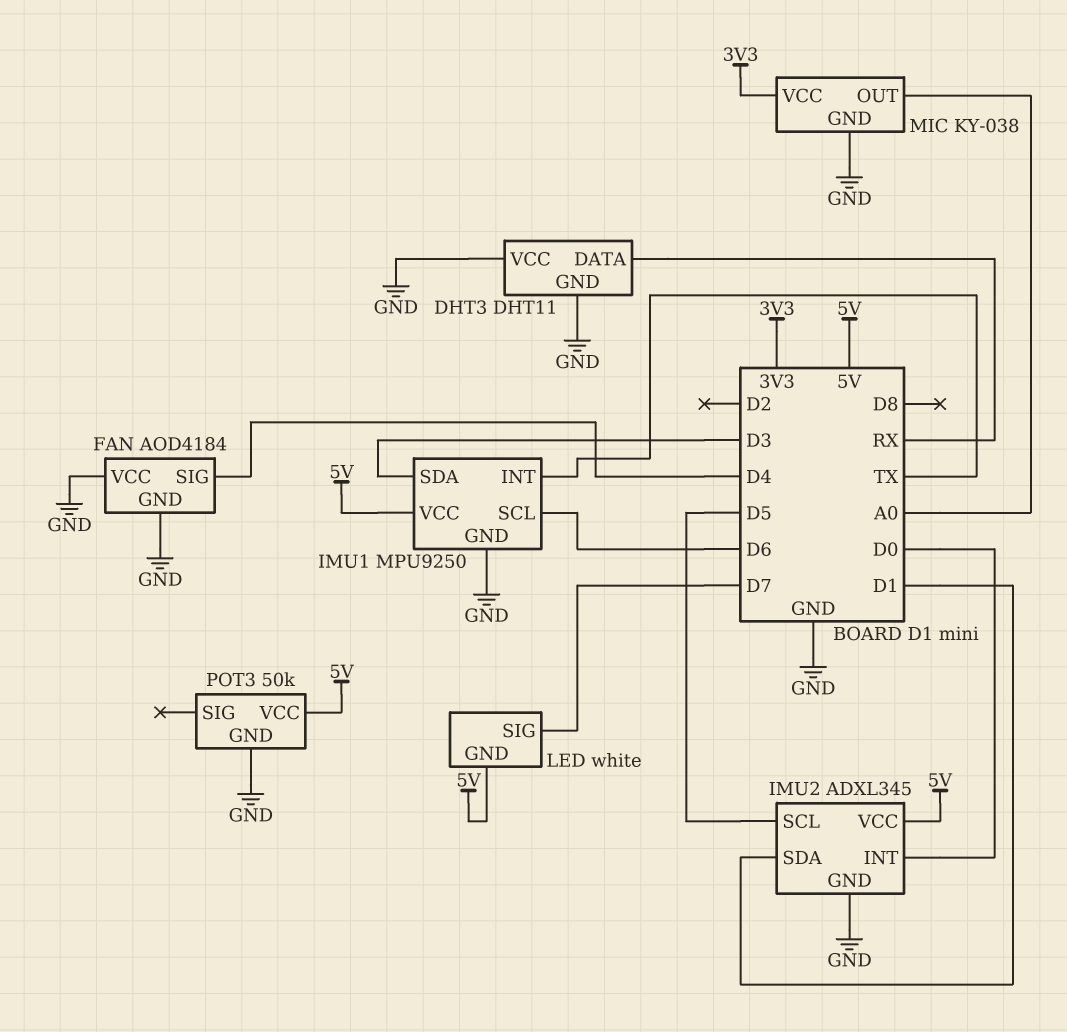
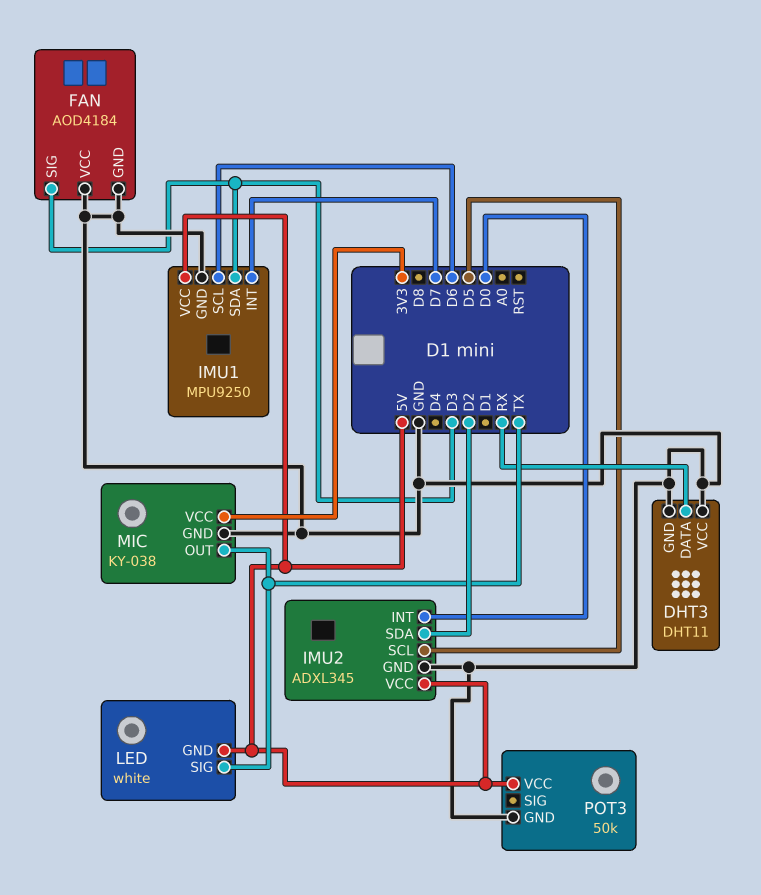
FAN pin SIG: D4 -> D3
IMU1 pin INT: TX -> D7
IMU2 pin SDA: D1 -> D2
LED pin SIG: D7 -> TX
MIC pin OUT: A0 -> TX

